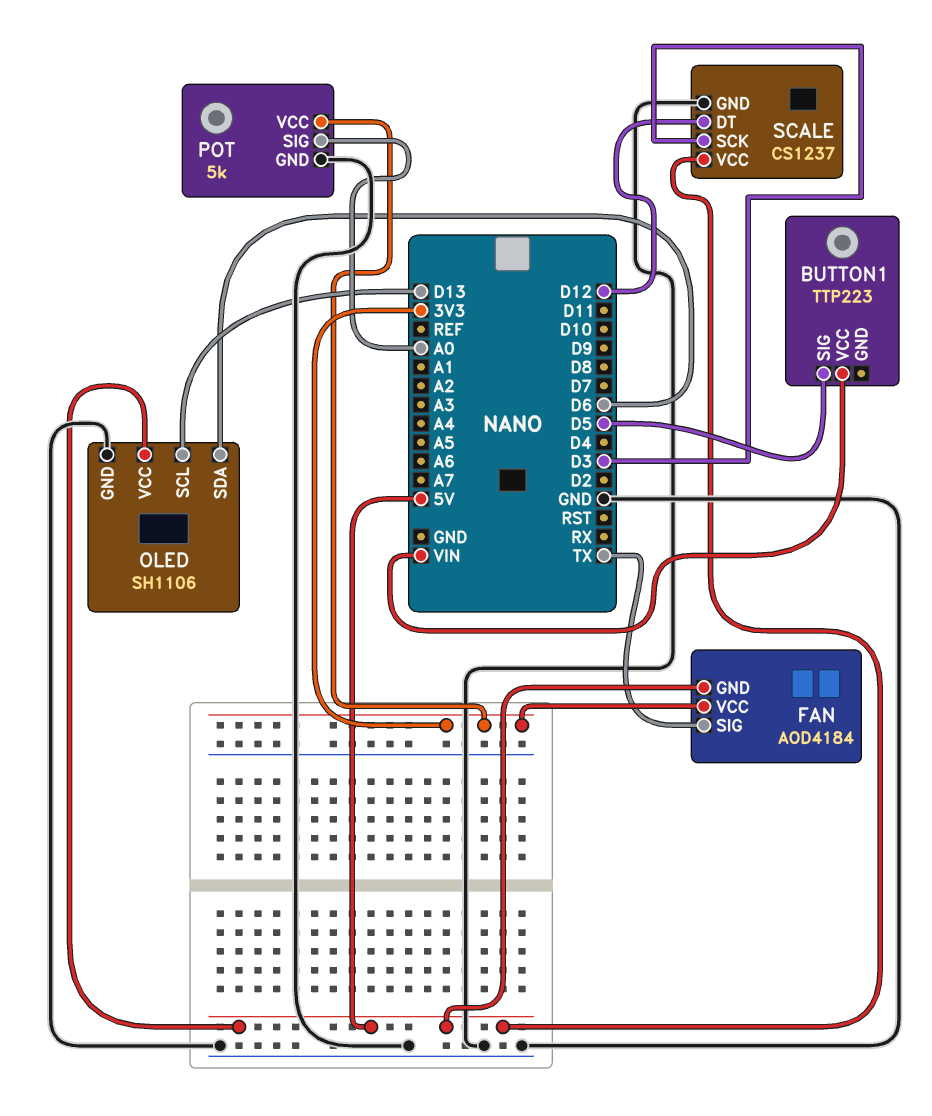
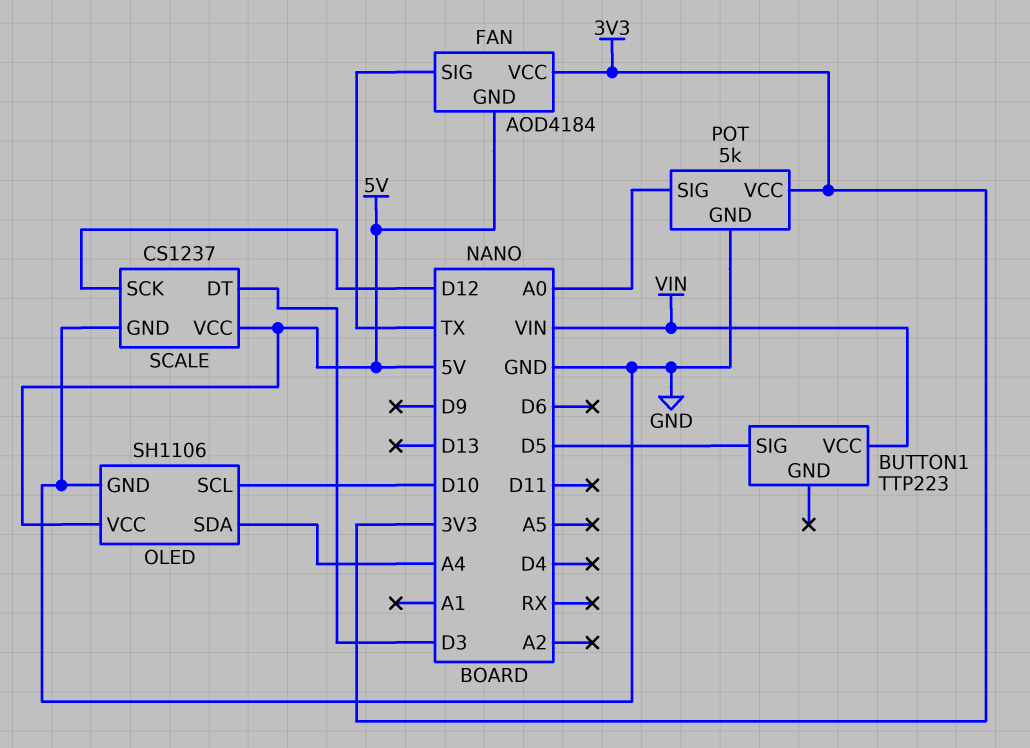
OLED pin SCL: D13 -> D10
OLED pin SDA: D6 -> A4
SCALE pin DT: D12 -> D3
SCALE pin SCK: D3 -> D12

